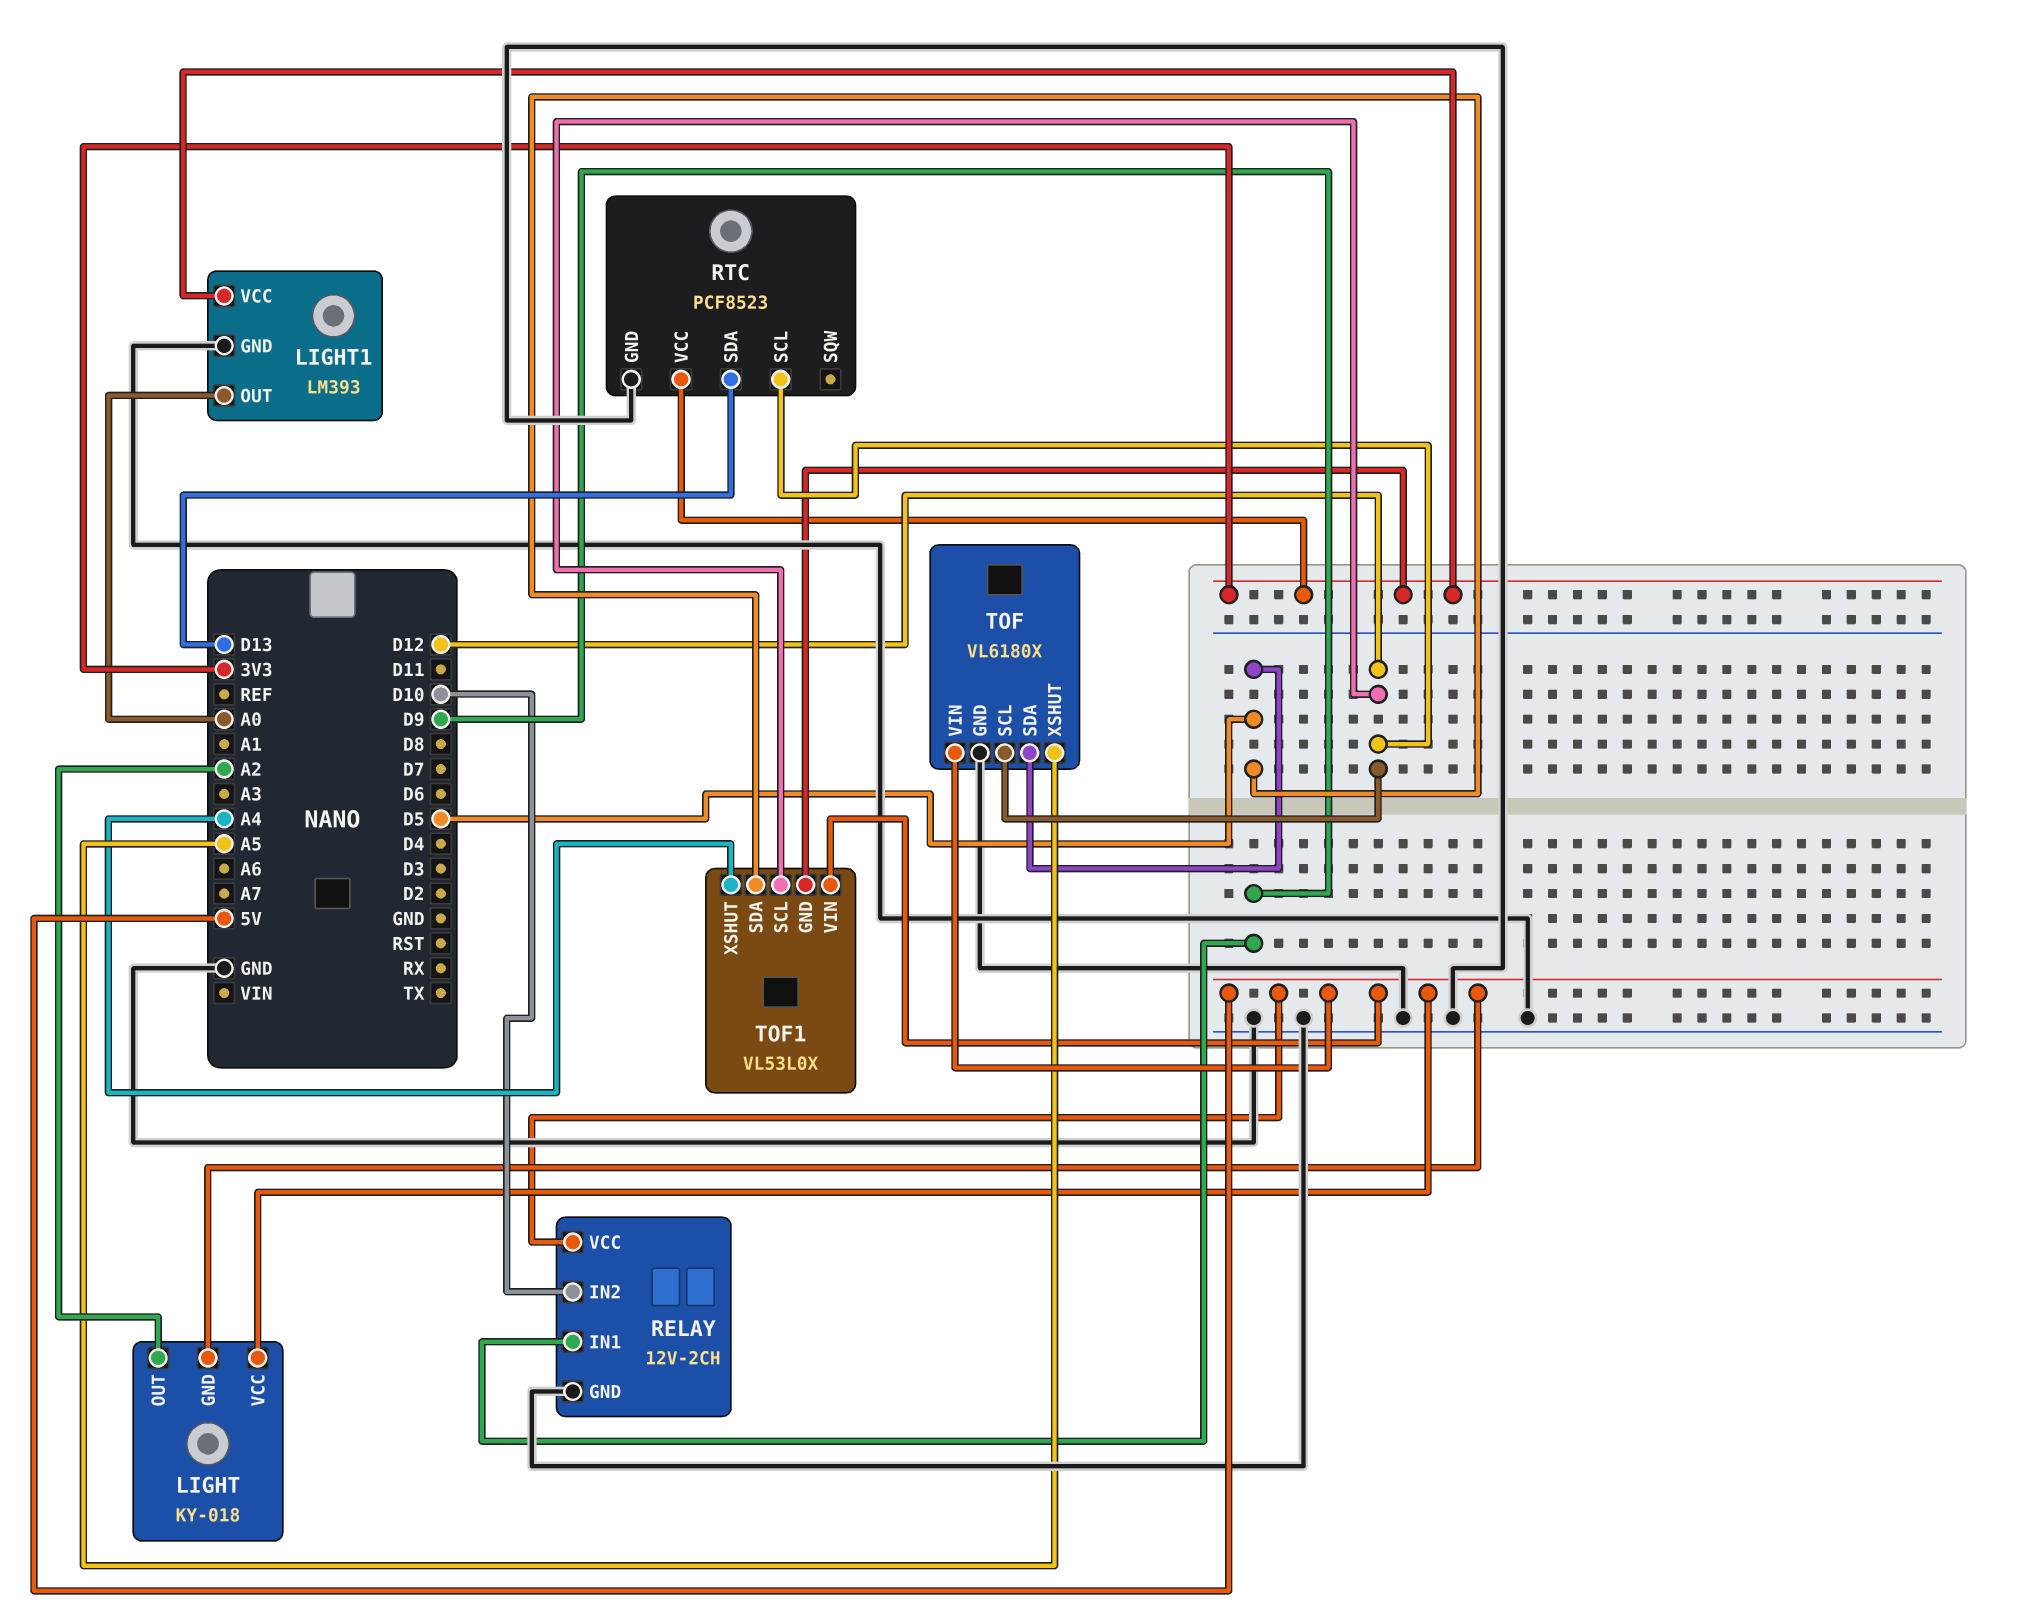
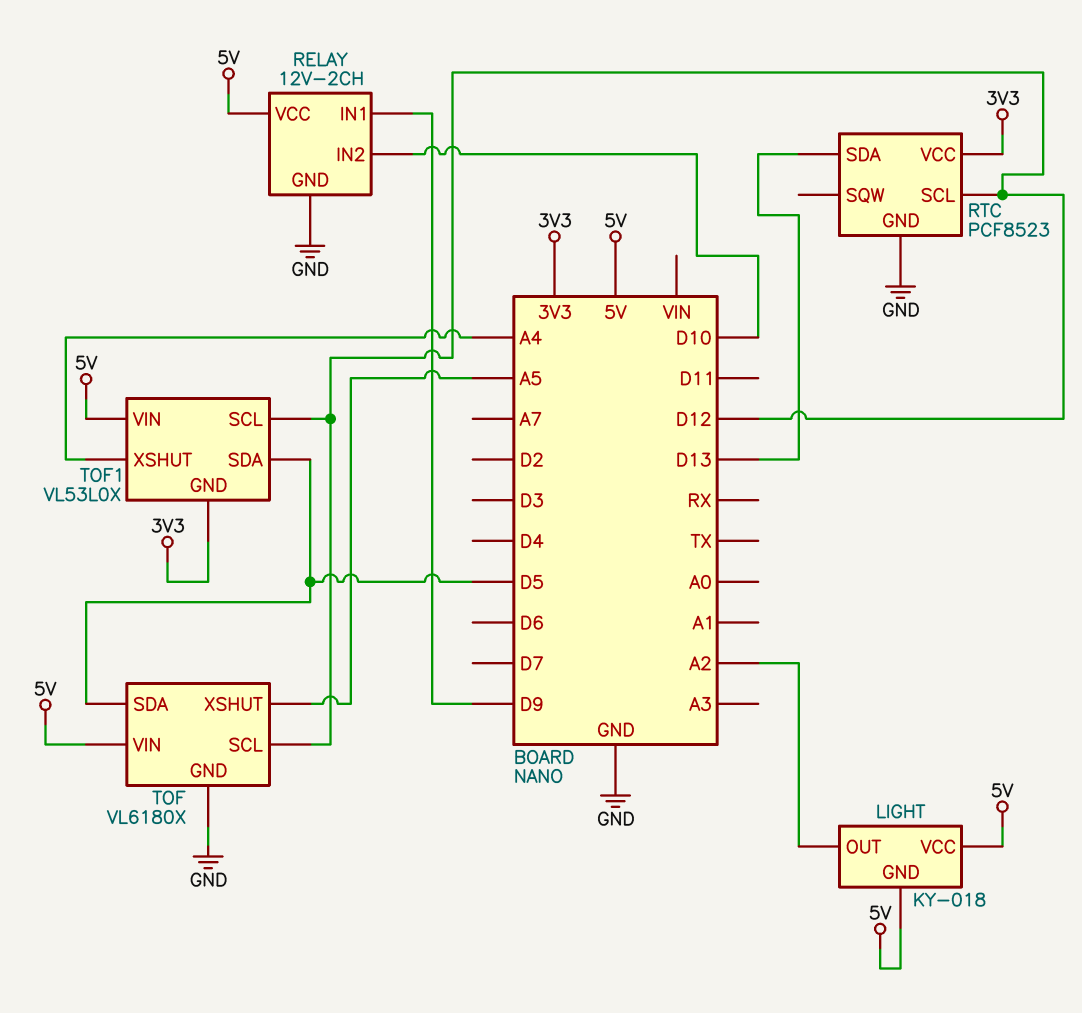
LIGHT1: LM393 -> none
LIGHT1 pin GND: GND -> none
LIGHT1 pin OUT: A0 -> none
LIGHT1 pin VCC: 3V3 -> none

